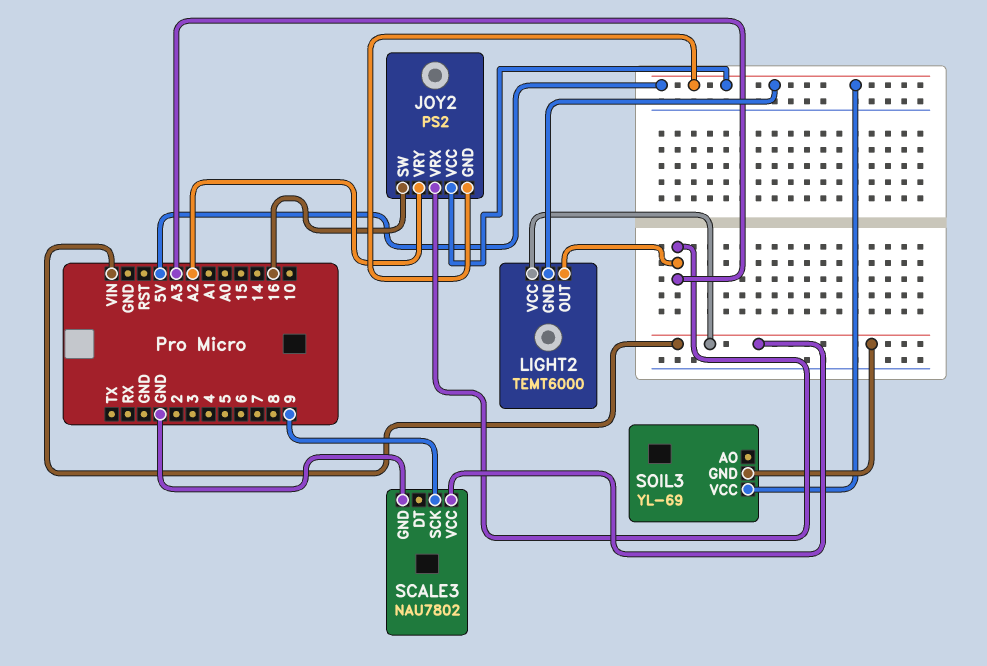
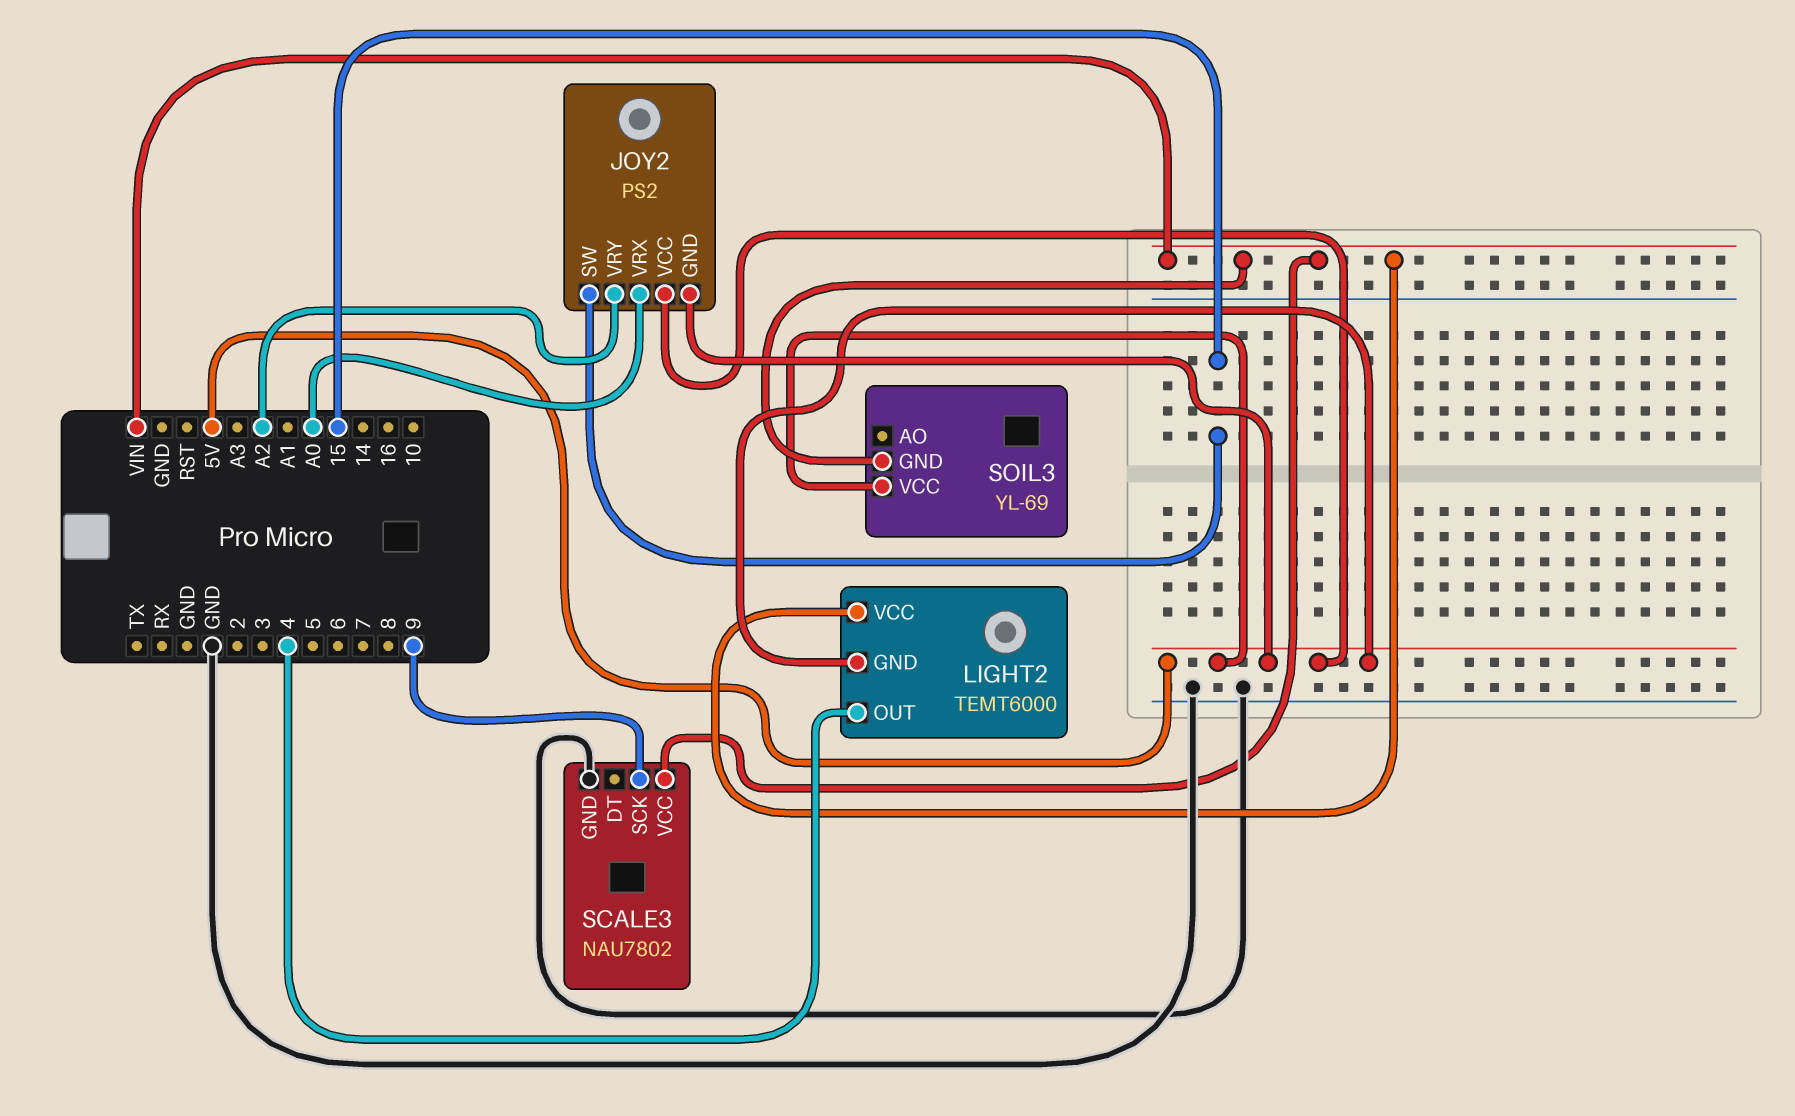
JOY2 pin SW: 16 -> 15
JOY2 pin VRX: A3 -> A0
LIGHT2 pin OUT: A3 -> 4

